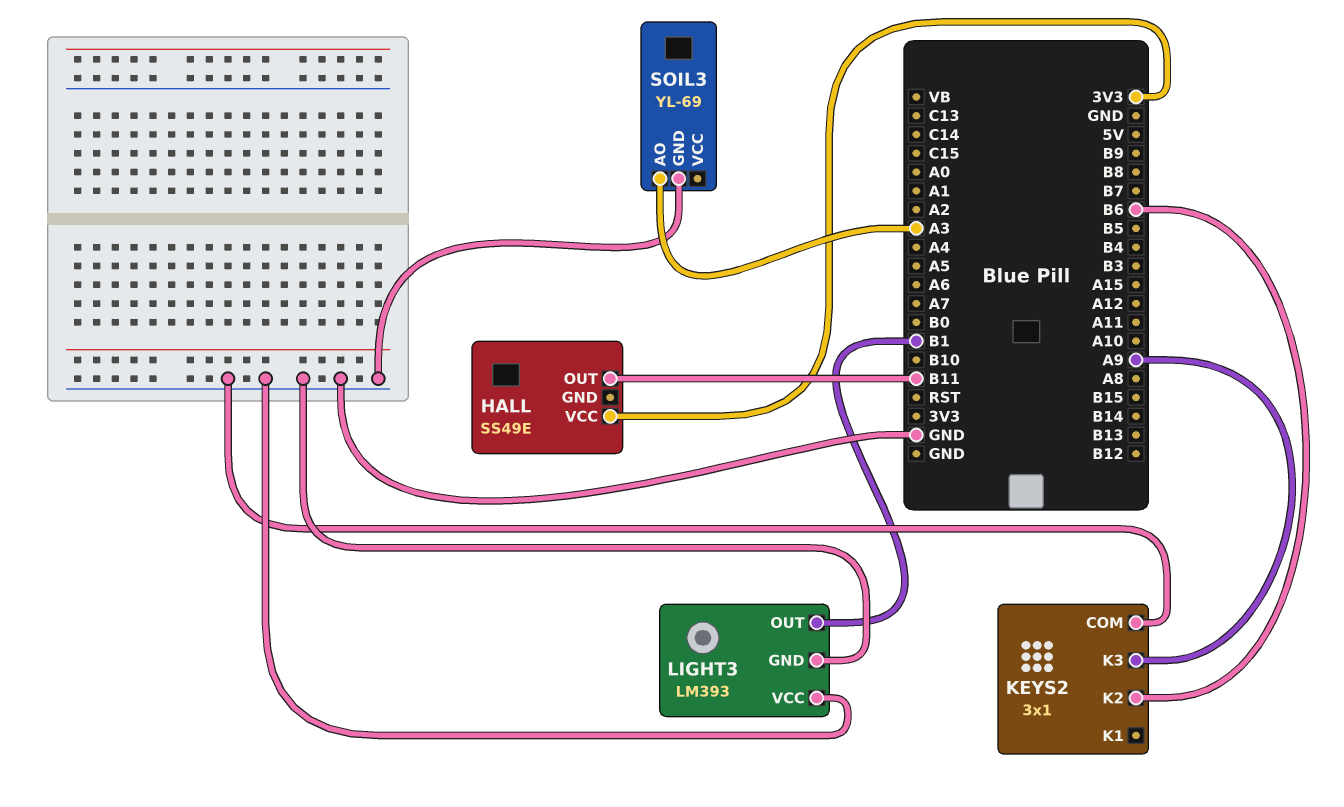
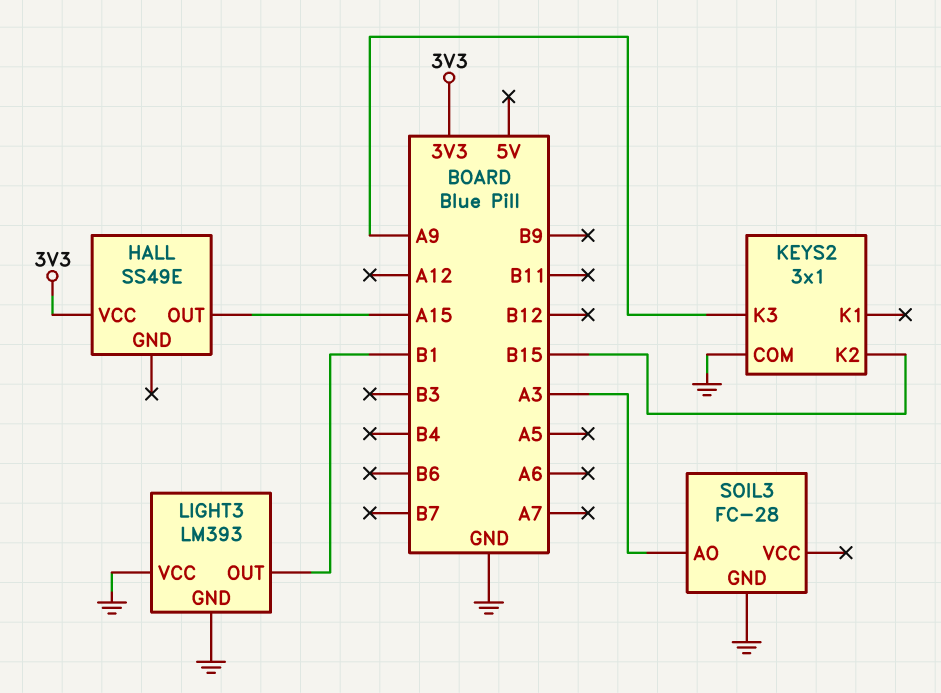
HALL pin OUT: B11 -> A15
KEYS2 pin K2: B6 -> B15
SOIL3: YL-69 -> FC-28

